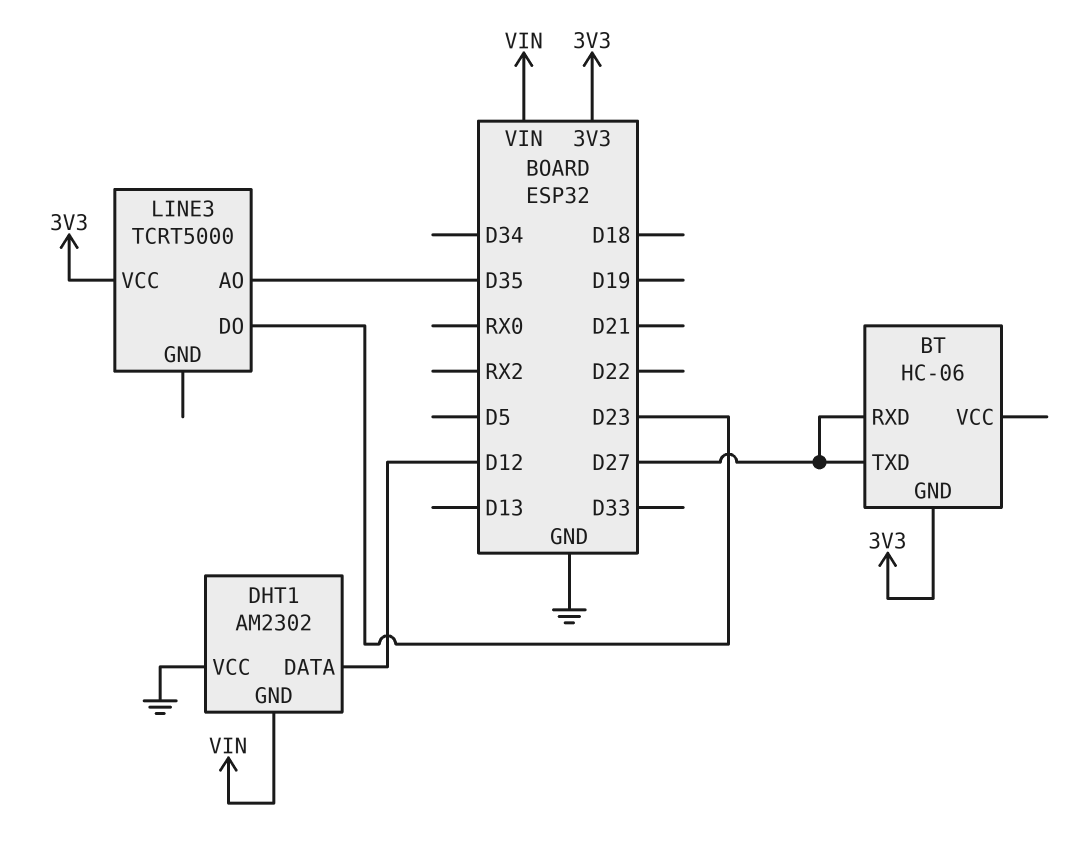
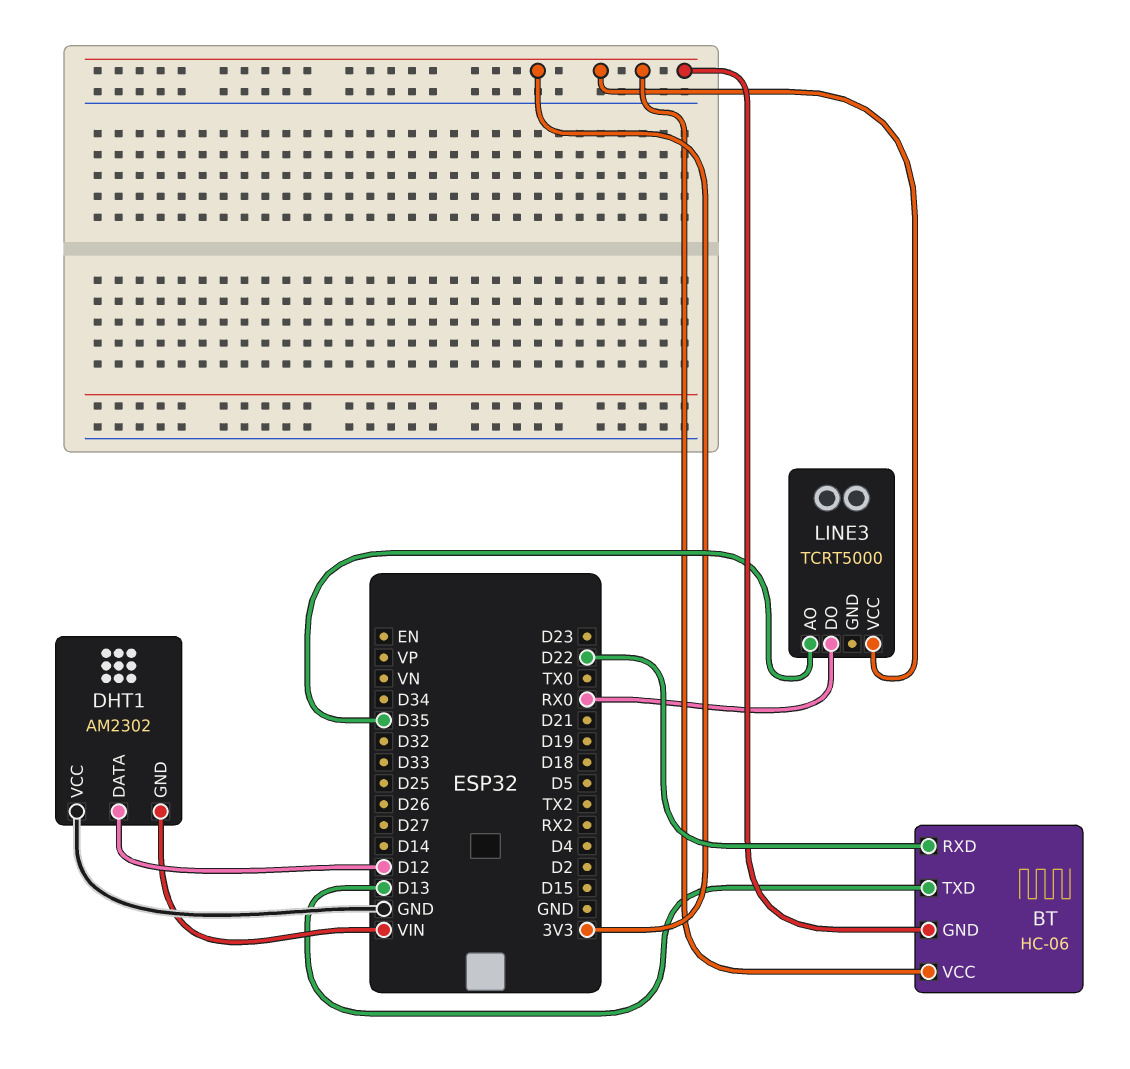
BT pin RXD: D27 -> D22
BT pin TXD: D27 -> D13
BT pin VCC: none -> 3V3
LINE3 pin DO: D23 -> RX0

